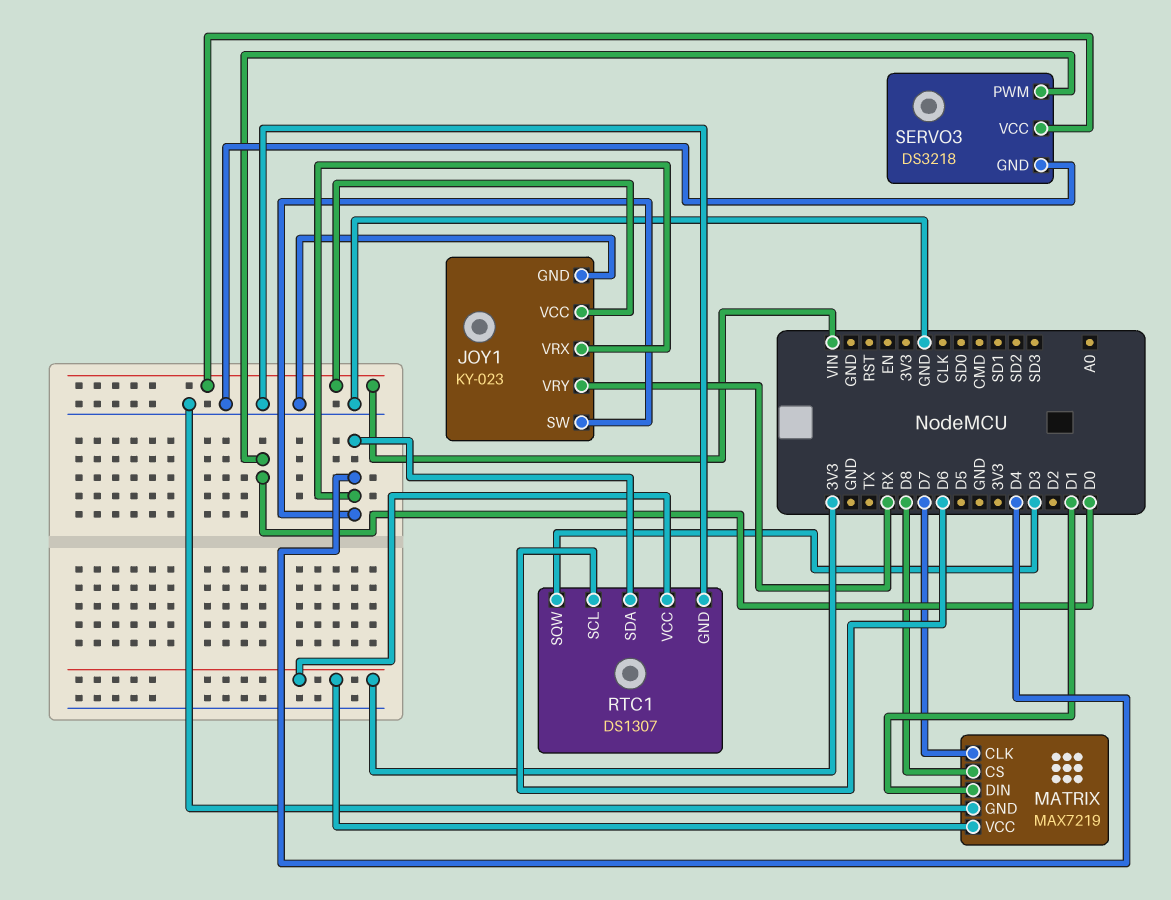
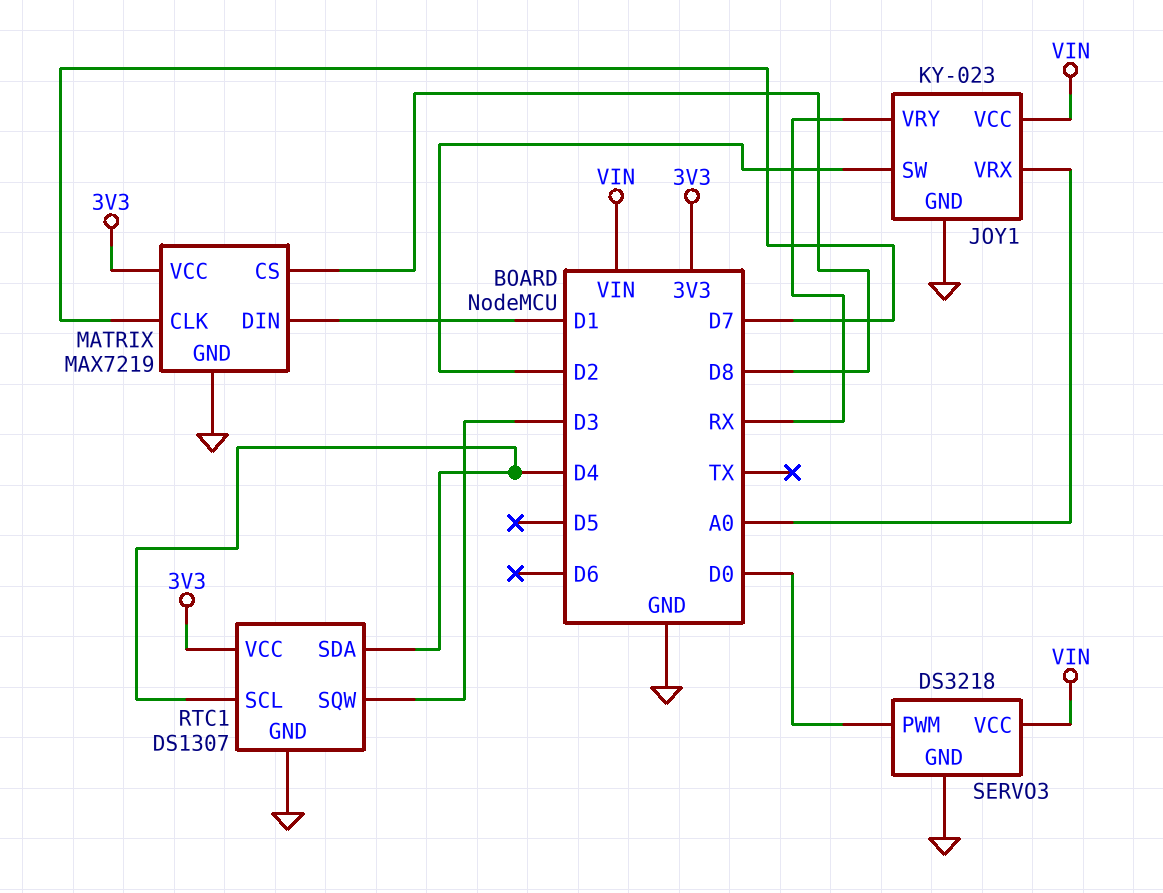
JOY1 pin SW: D4 -> D2
JOY1 pin VRX: D4 -> A0
RTC1 pin SCL: D6 -> D4

